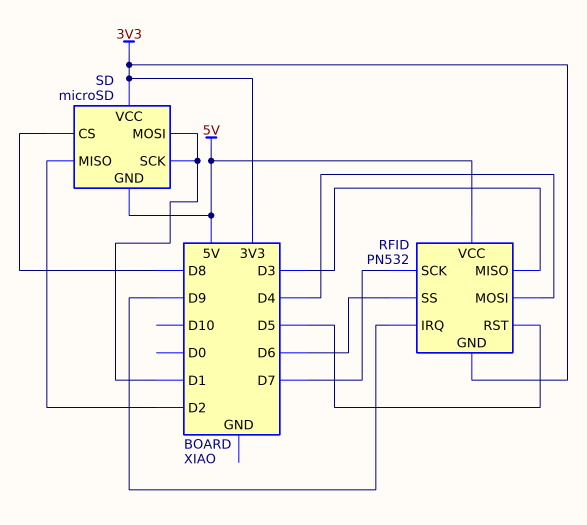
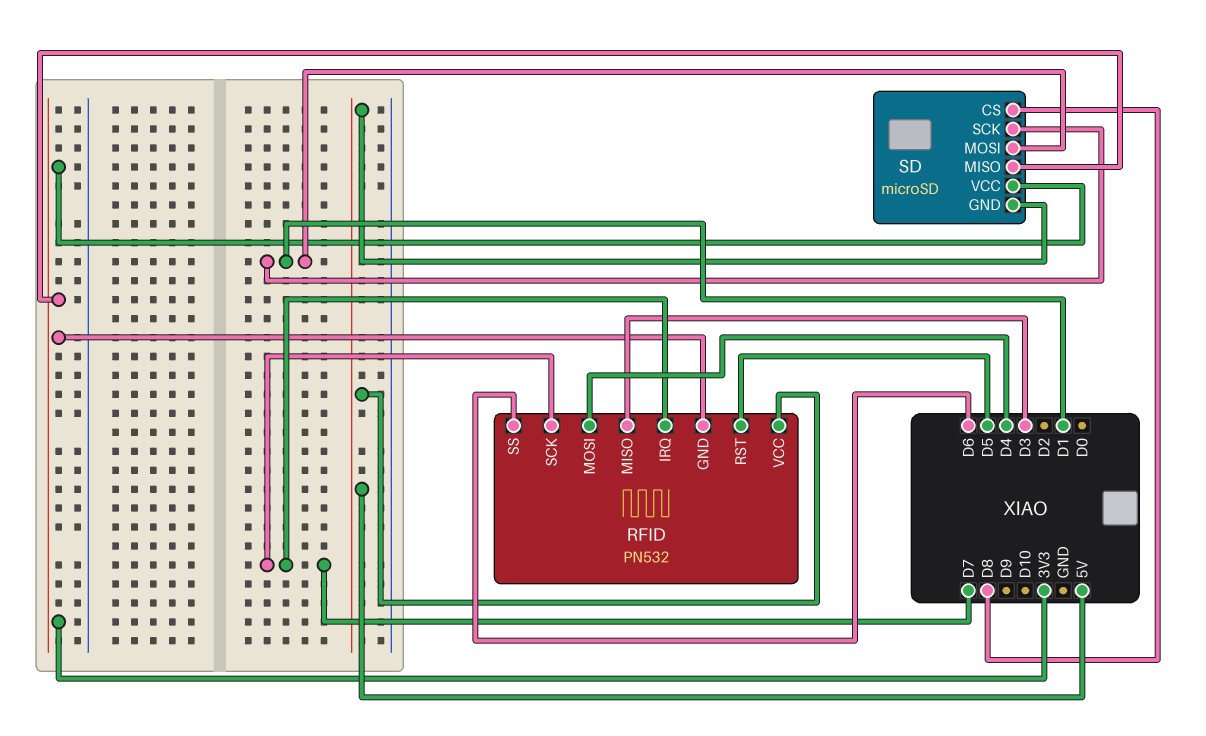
RFID pin IRQ: D9 -> D7
SD pin MISO: D2 -> 3V3

